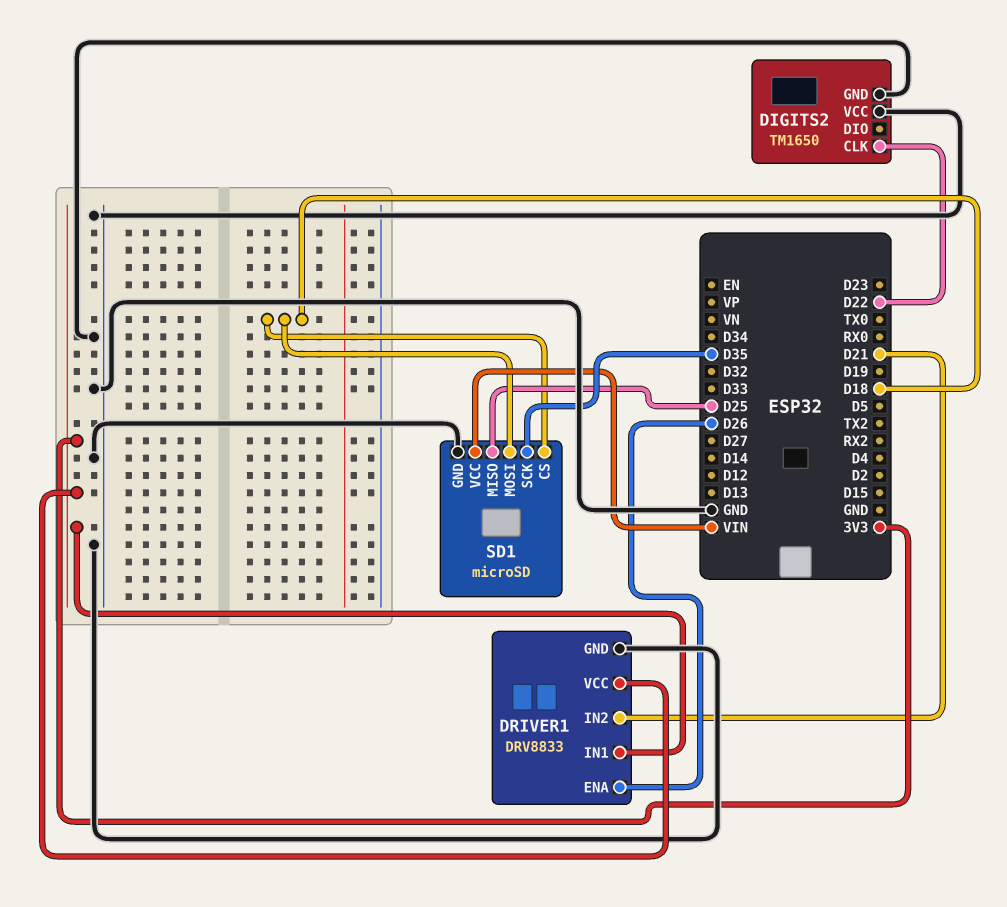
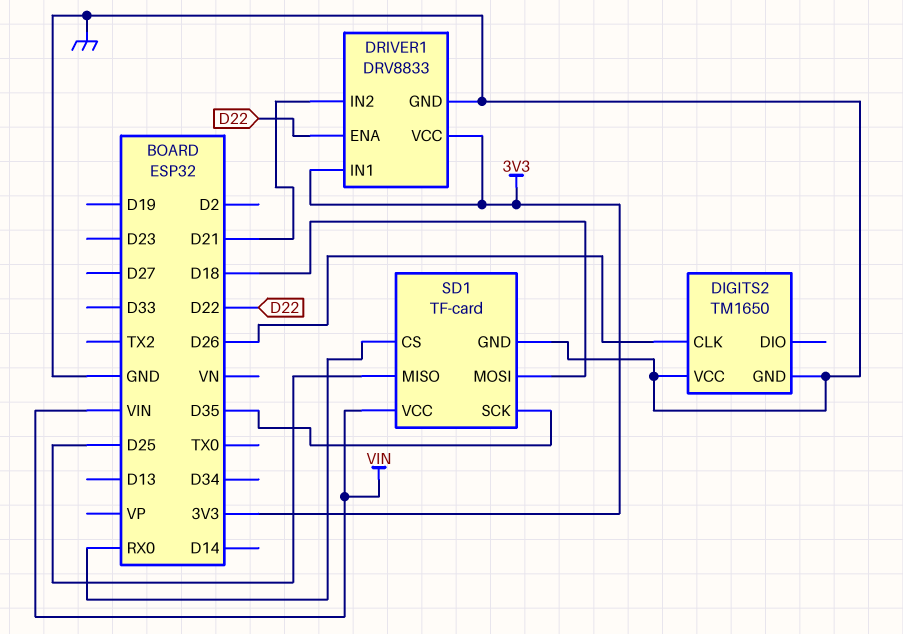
DIGITS2 pin CLK: D22 -> D26
DRIVER1 pin ENA: D26 -> D22
SD1: microSD -> TF-card
SD1 pin CS: D18 -> RX0

